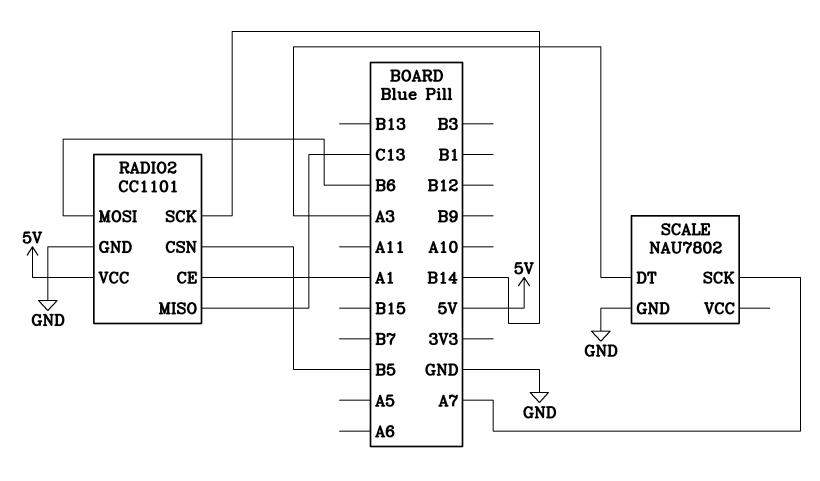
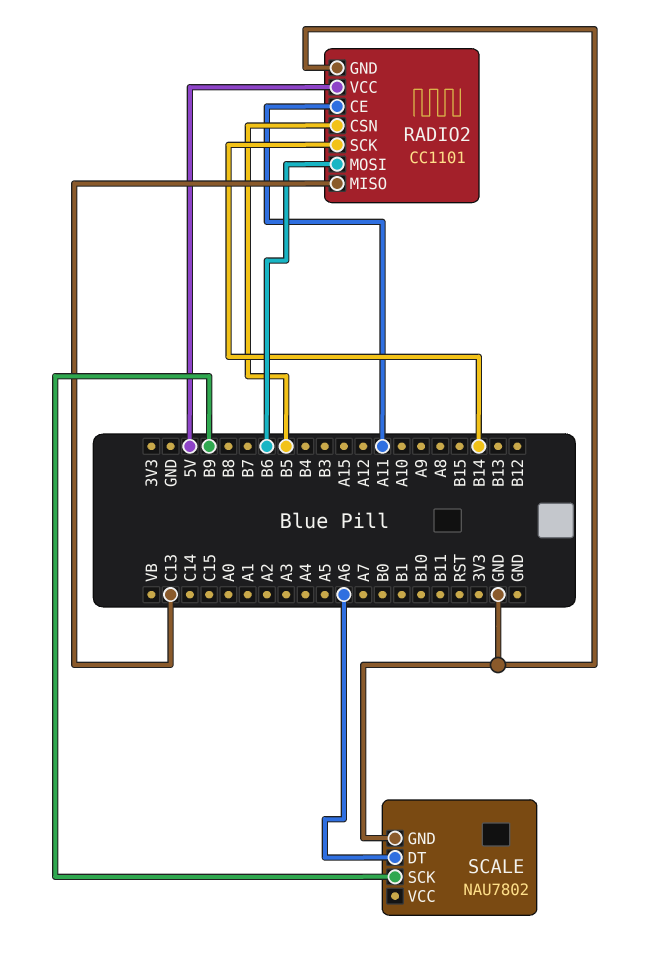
RADIO2 pin CE: A1 -> A11
SCALE pin DT: A3 -> A6
SCALE pin SCK: A7 -> B9

